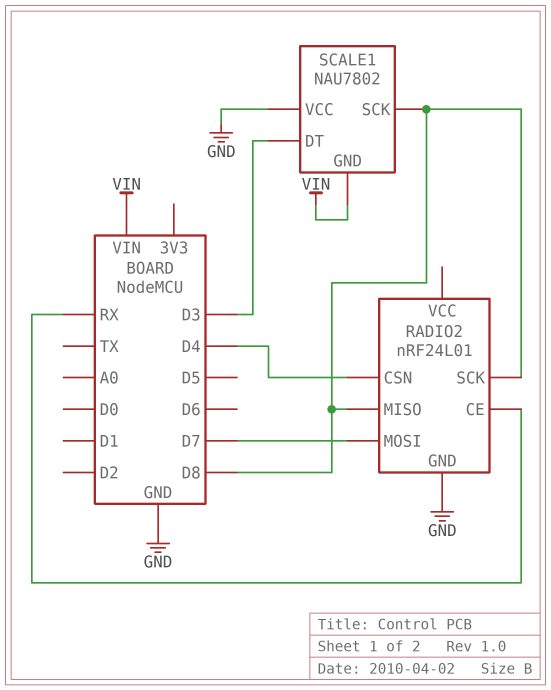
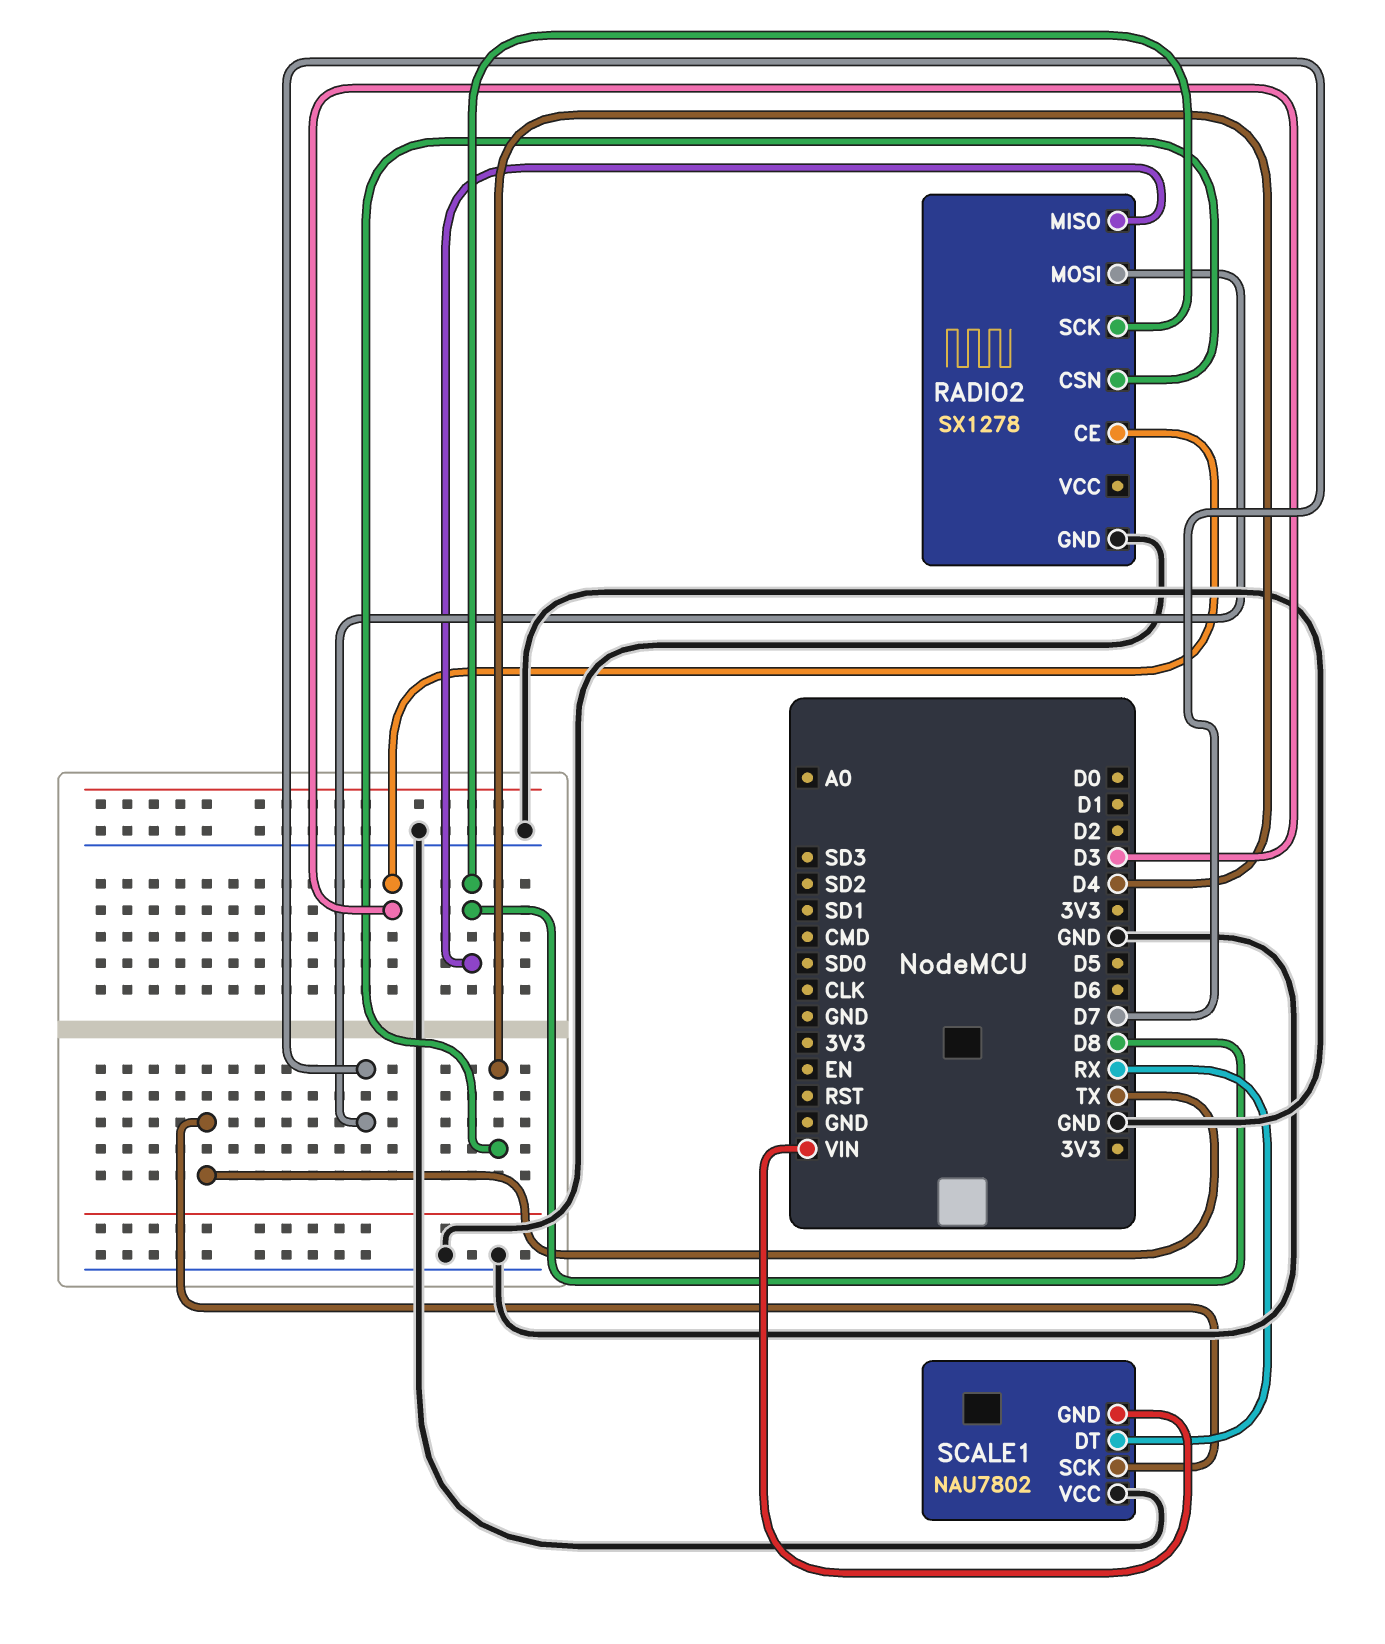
RADIO2: nRF24L01 -> SX1278
RADIO2 pin CE: RX -> D3
SCALE1 pin DT: D3 -> RX
SCALE1 pin SCK: D8 -> TX

